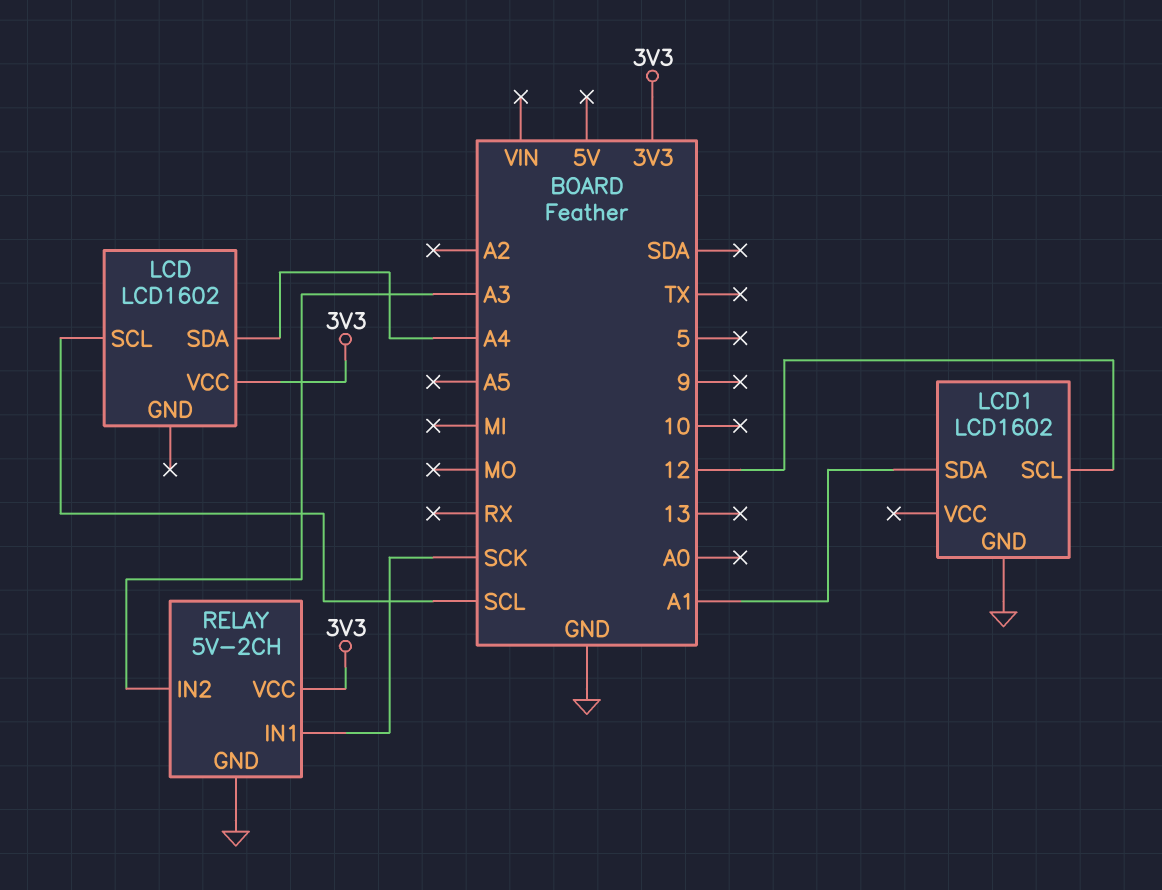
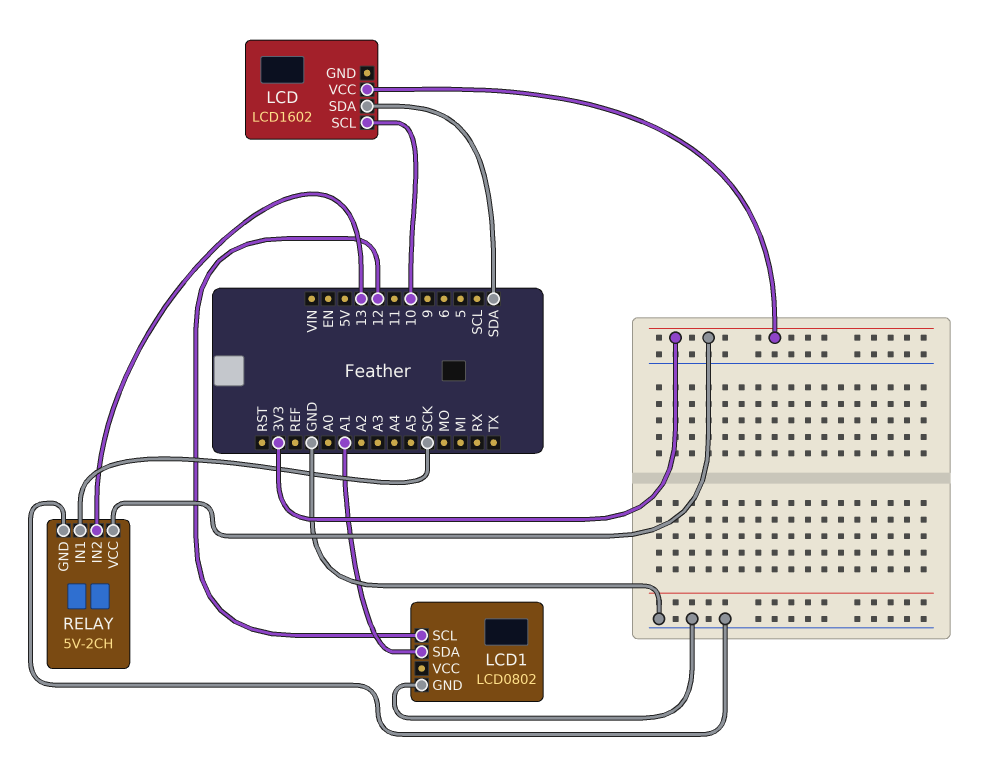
LCD pin SCL: SCL -> 10
LCD pin SDA: A4 -> SDA
LCD1: LCD1602 -> LCD0802
RELAY pin IN2: A3 -> 13

